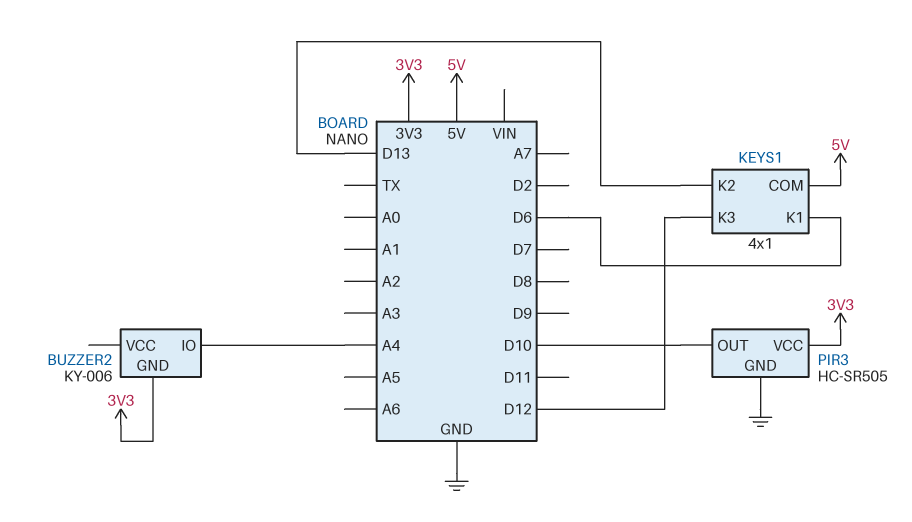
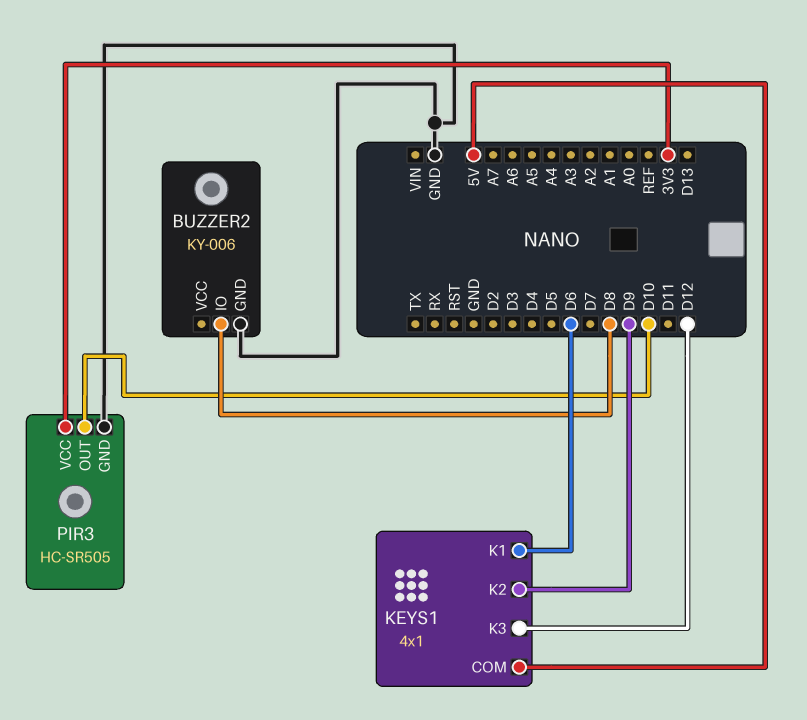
BUZZER2 pin GND: 3V3 -> GND
BUZZER2 pin IO: A4 -> D8
KEYS1 pin K2: D13 -> D9

